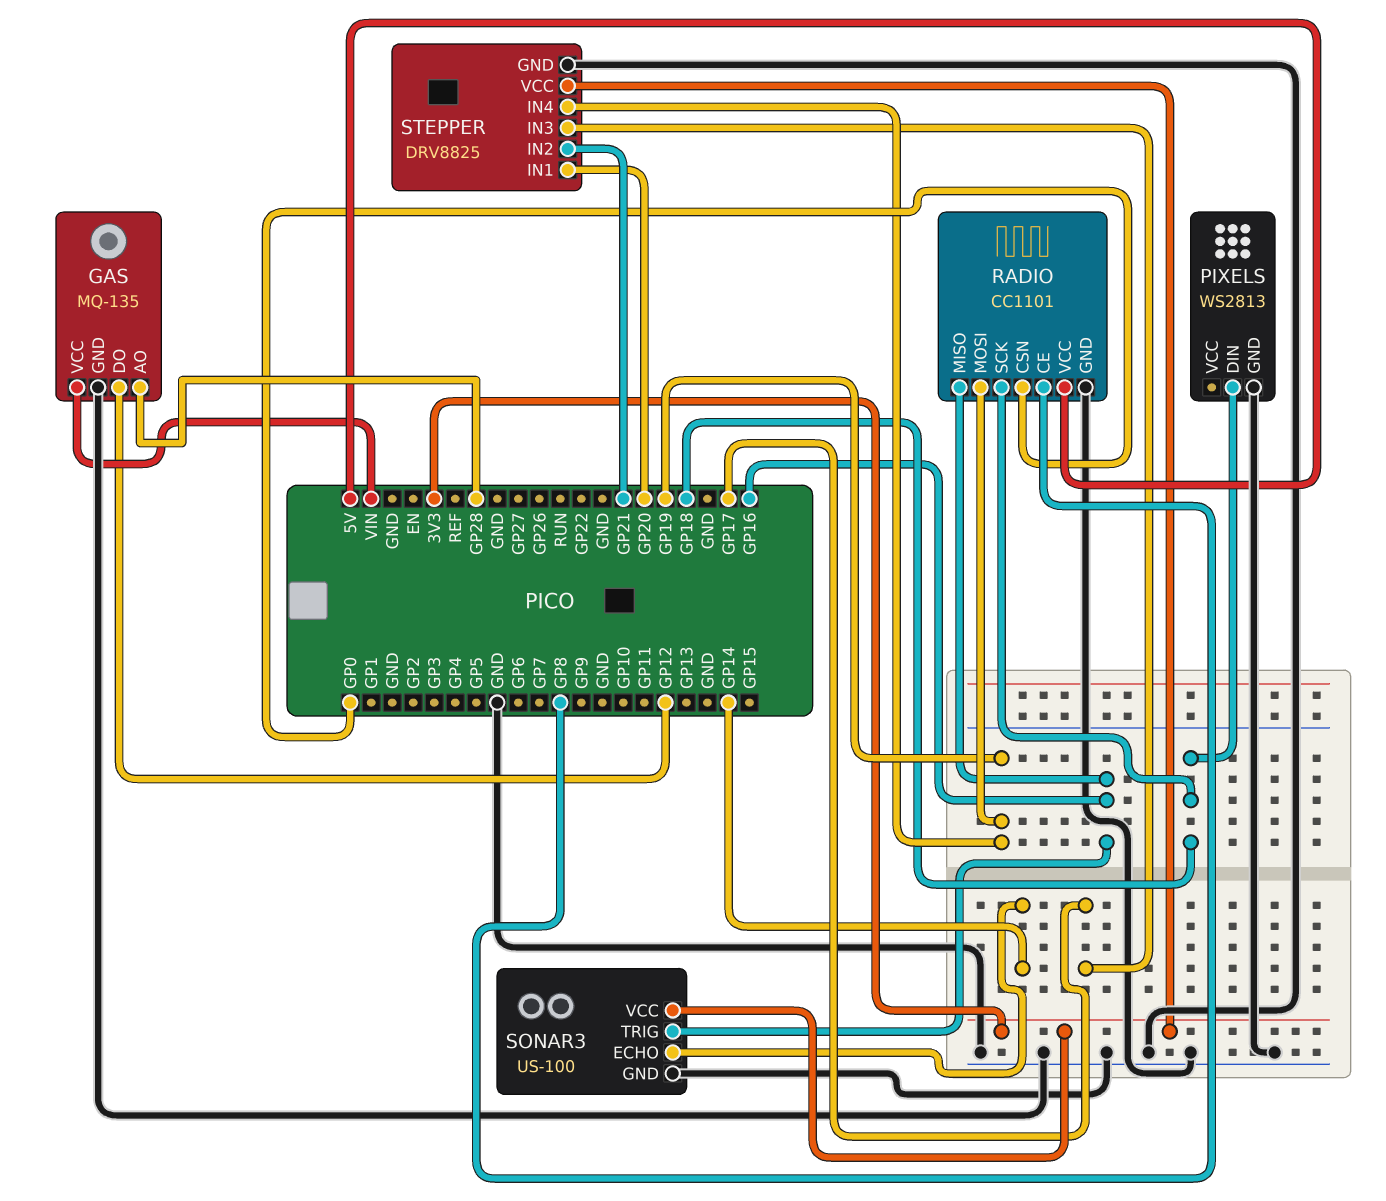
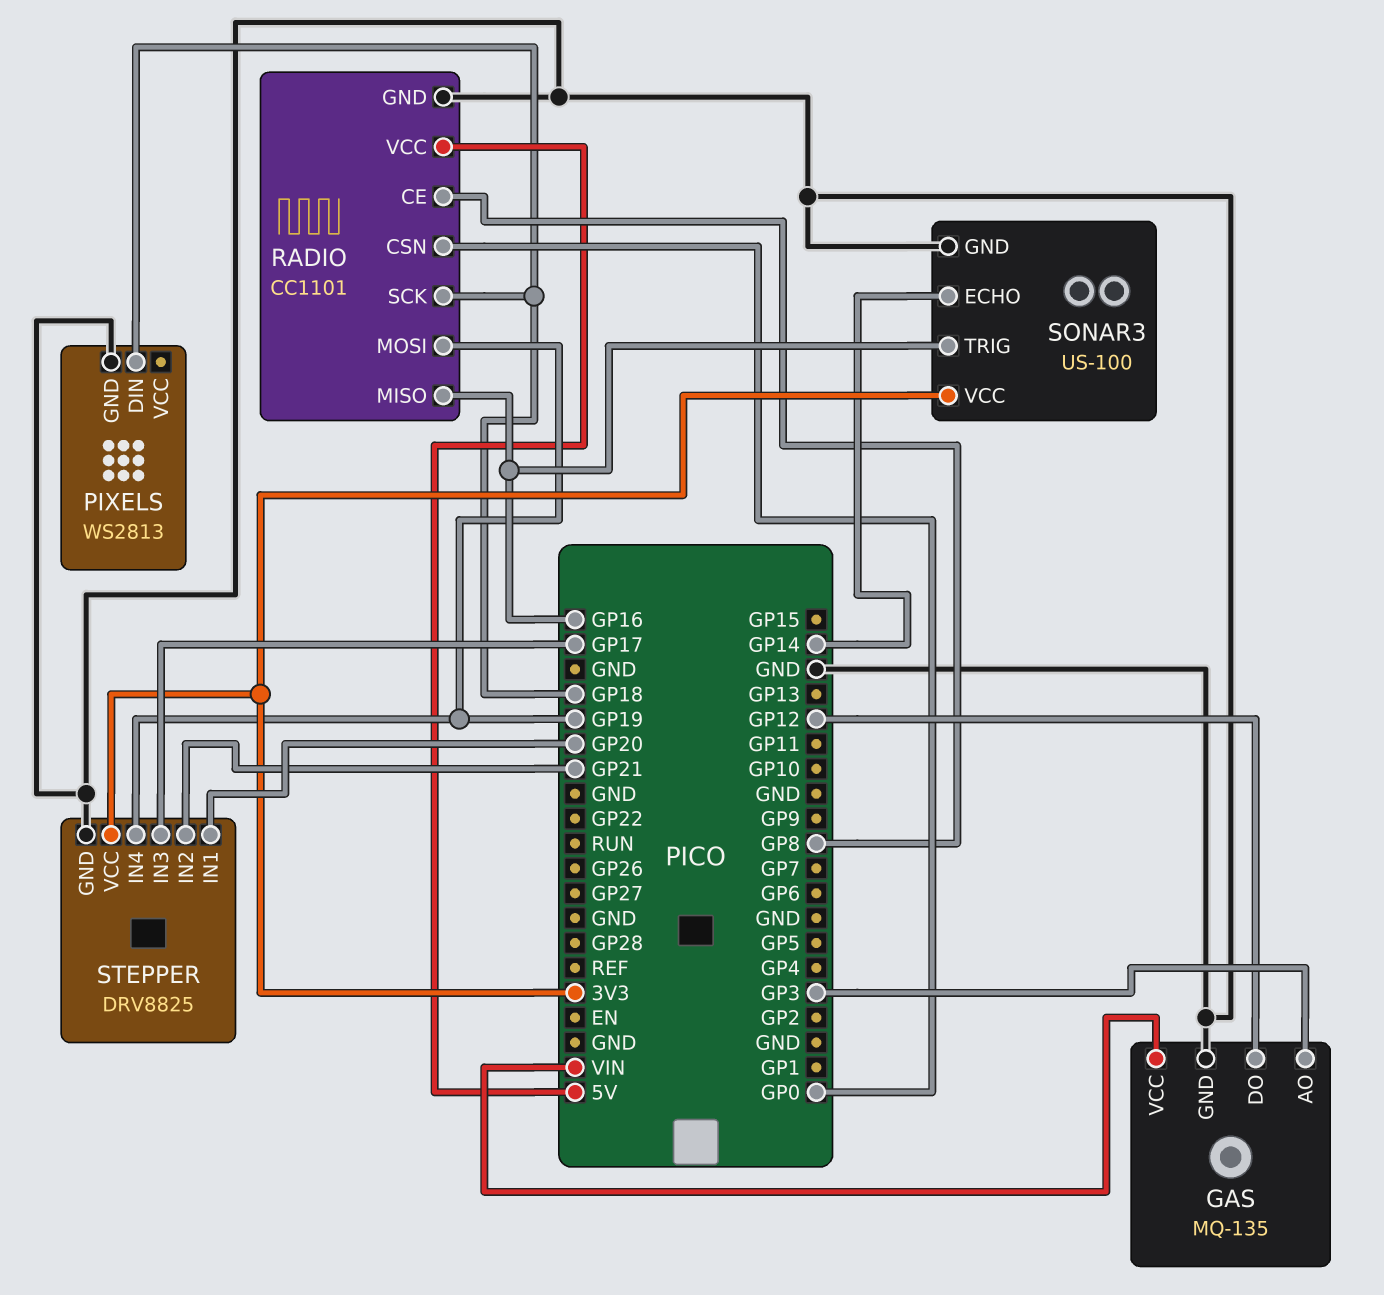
GAS pin AO: GP28 -> GP3

